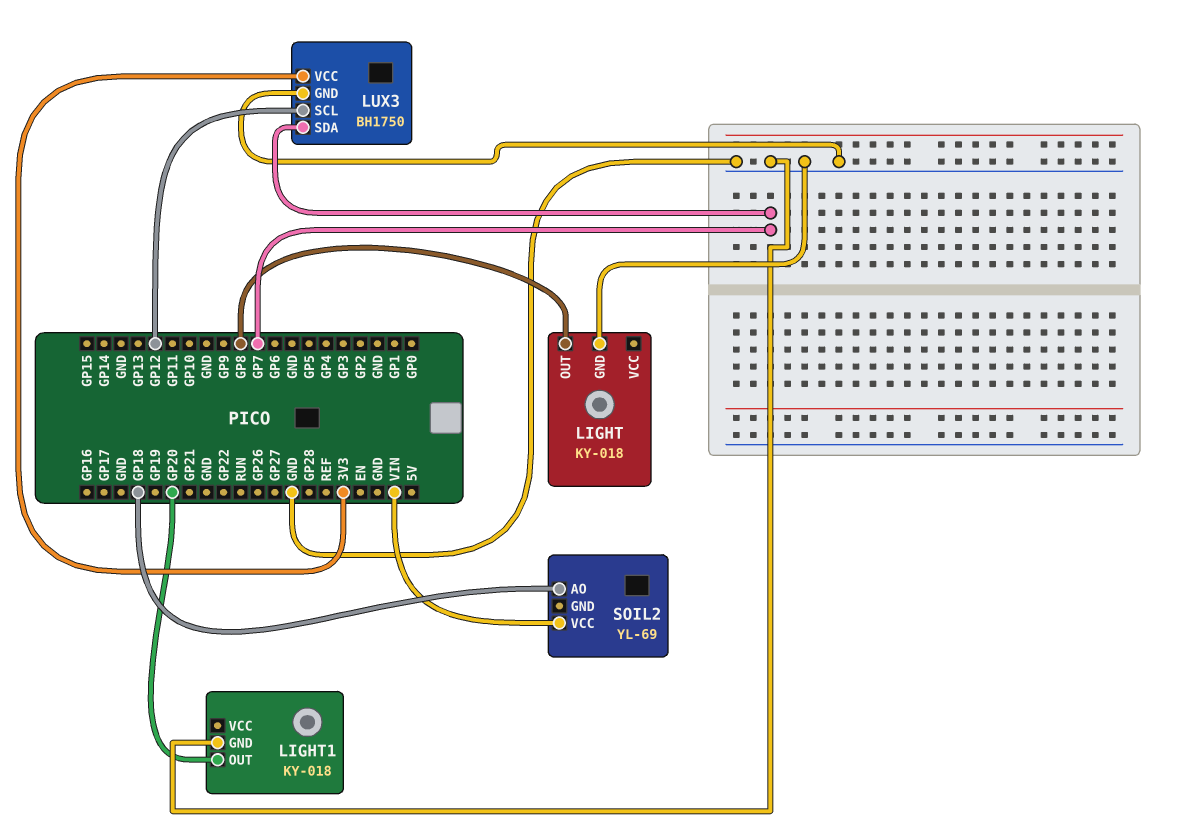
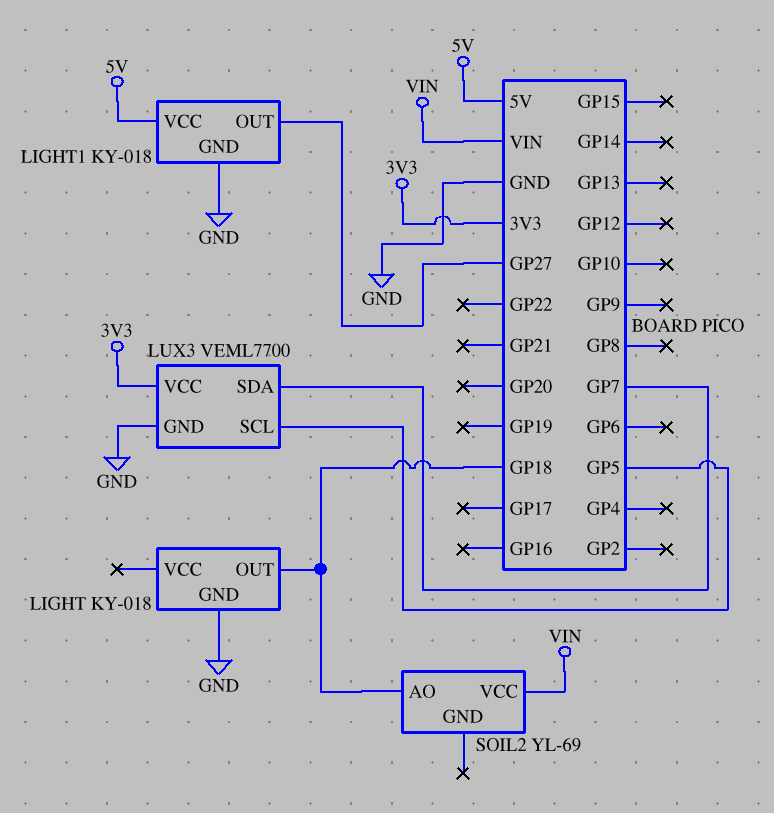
LIGHT pin OUT: GP8 -> GP18
LIGHT1 pin OUT: GP20 -> GP27
LIGHT1 pin VCC: none -> 5V
LUX3: BH1750 -> VEML7700
LUX3 pin SCL: GP12 -> GP5

